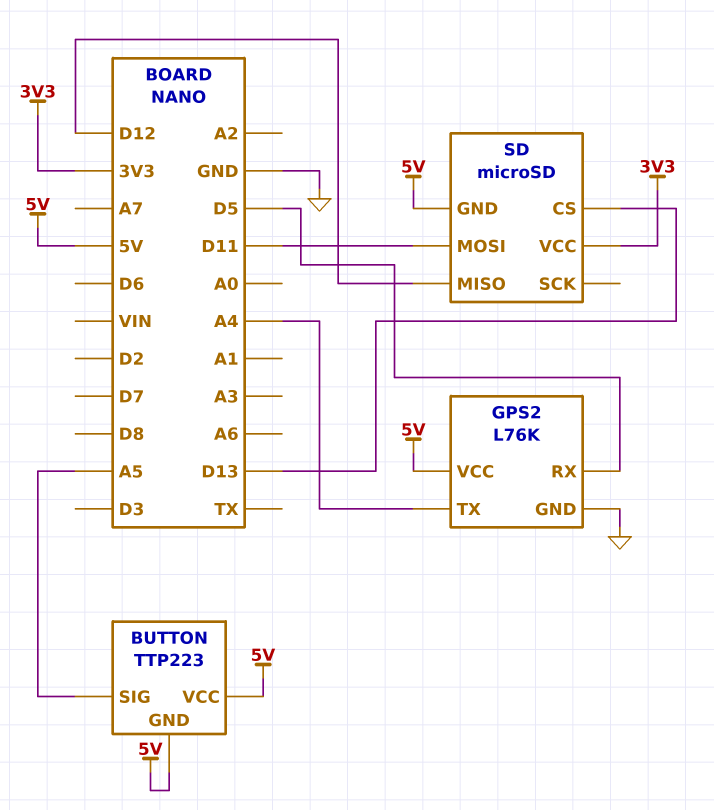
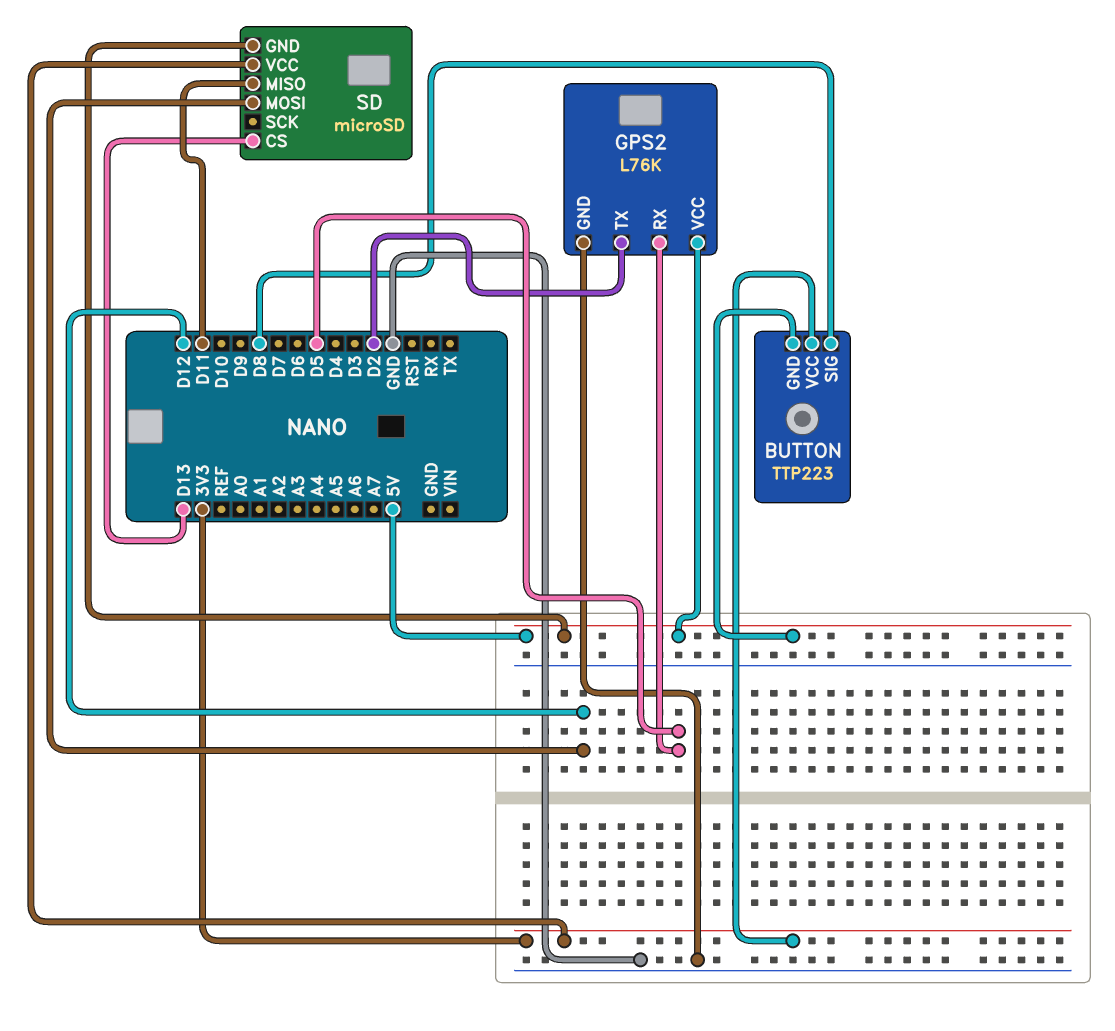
BUTTON pin SIG: A5 -> D8
BUTTON pin VCC: 5V -> 3V3
GPS2 pin TX: A4 -> D2
SD pin MISO: D12 -> D11
SD pin MOSI: D11 -> D12

